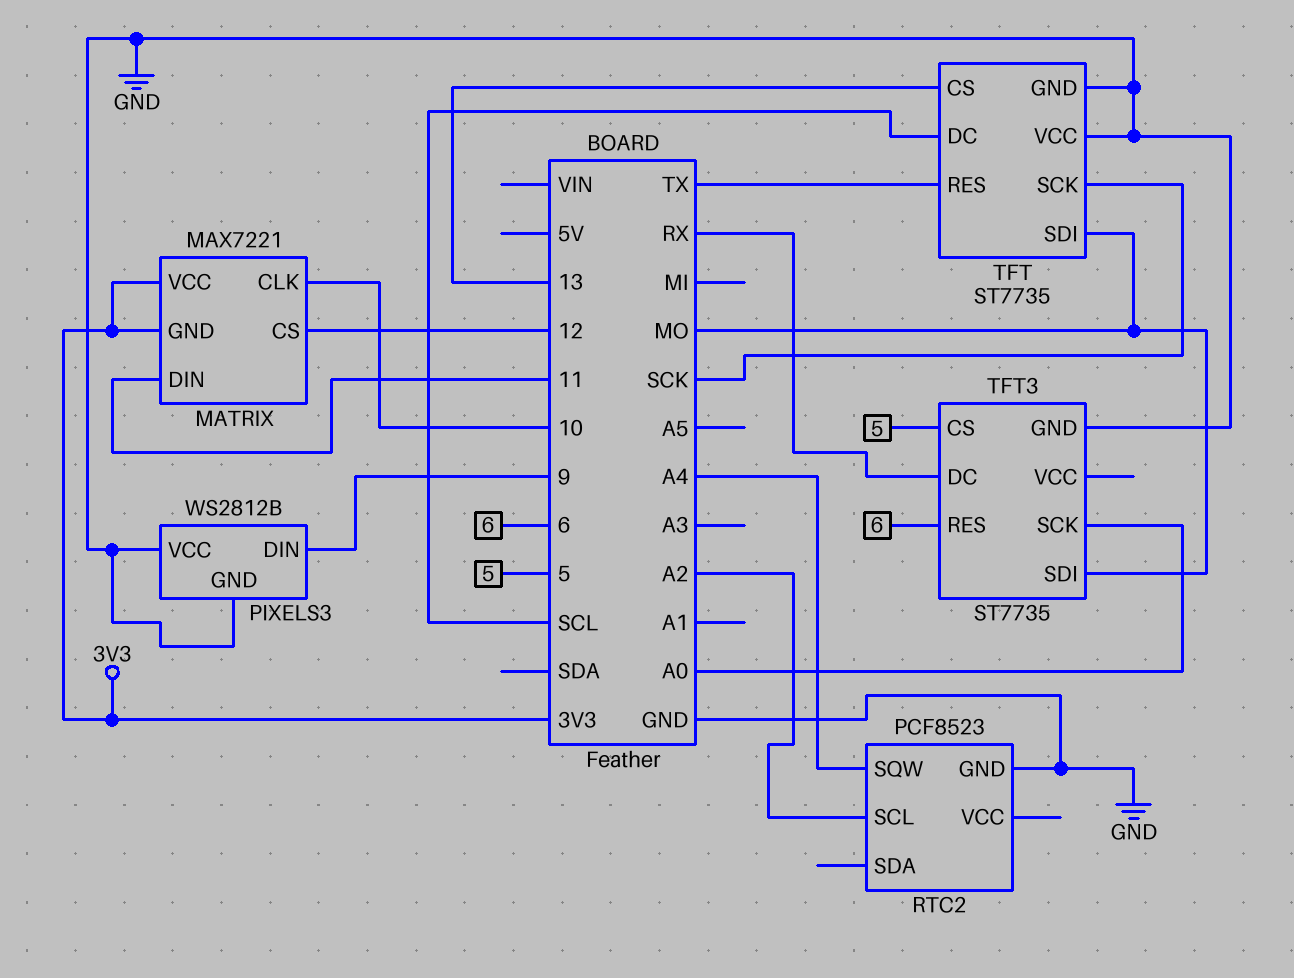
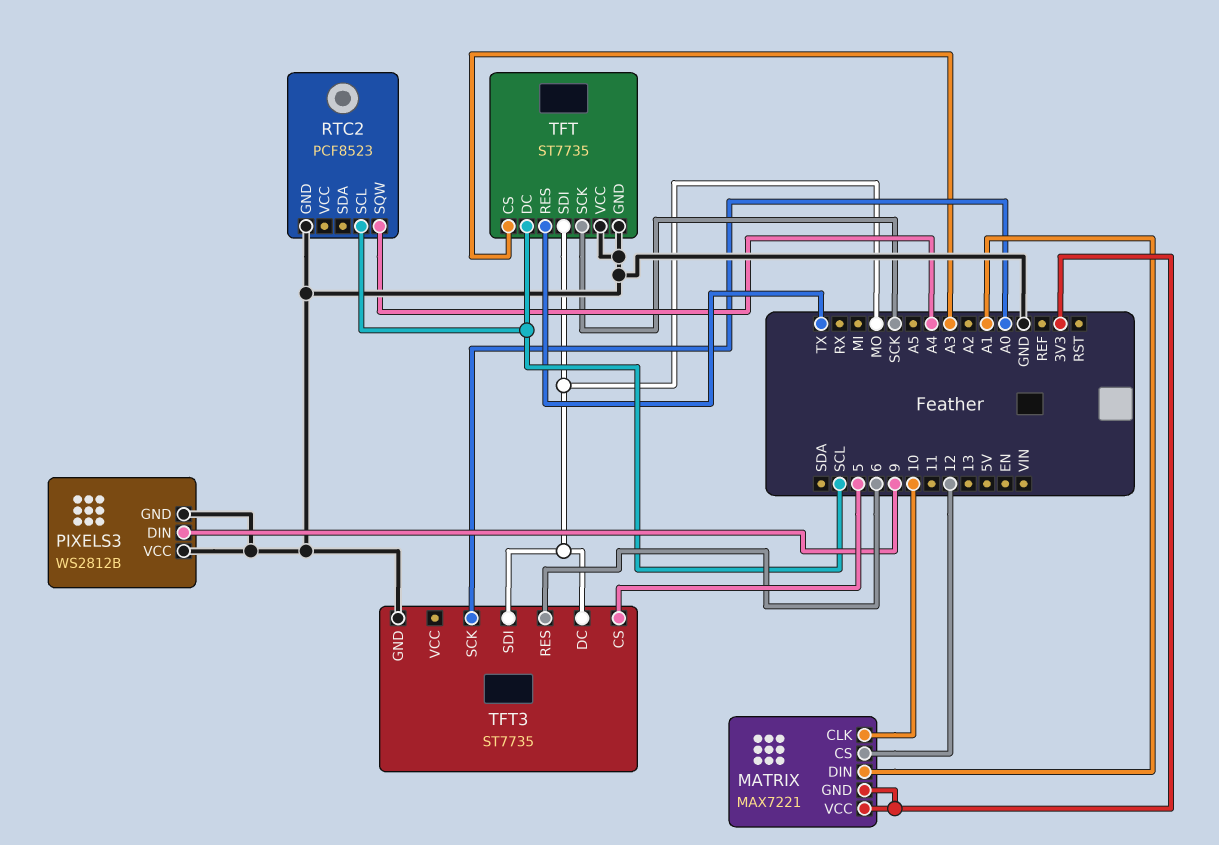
MATRIX pin DIN: 11 -> A1
RTC2 pin SCL: A2 -> SCL
TFT pin CS: 13 -> A3
TFT3 pin DC: RX -> MO

